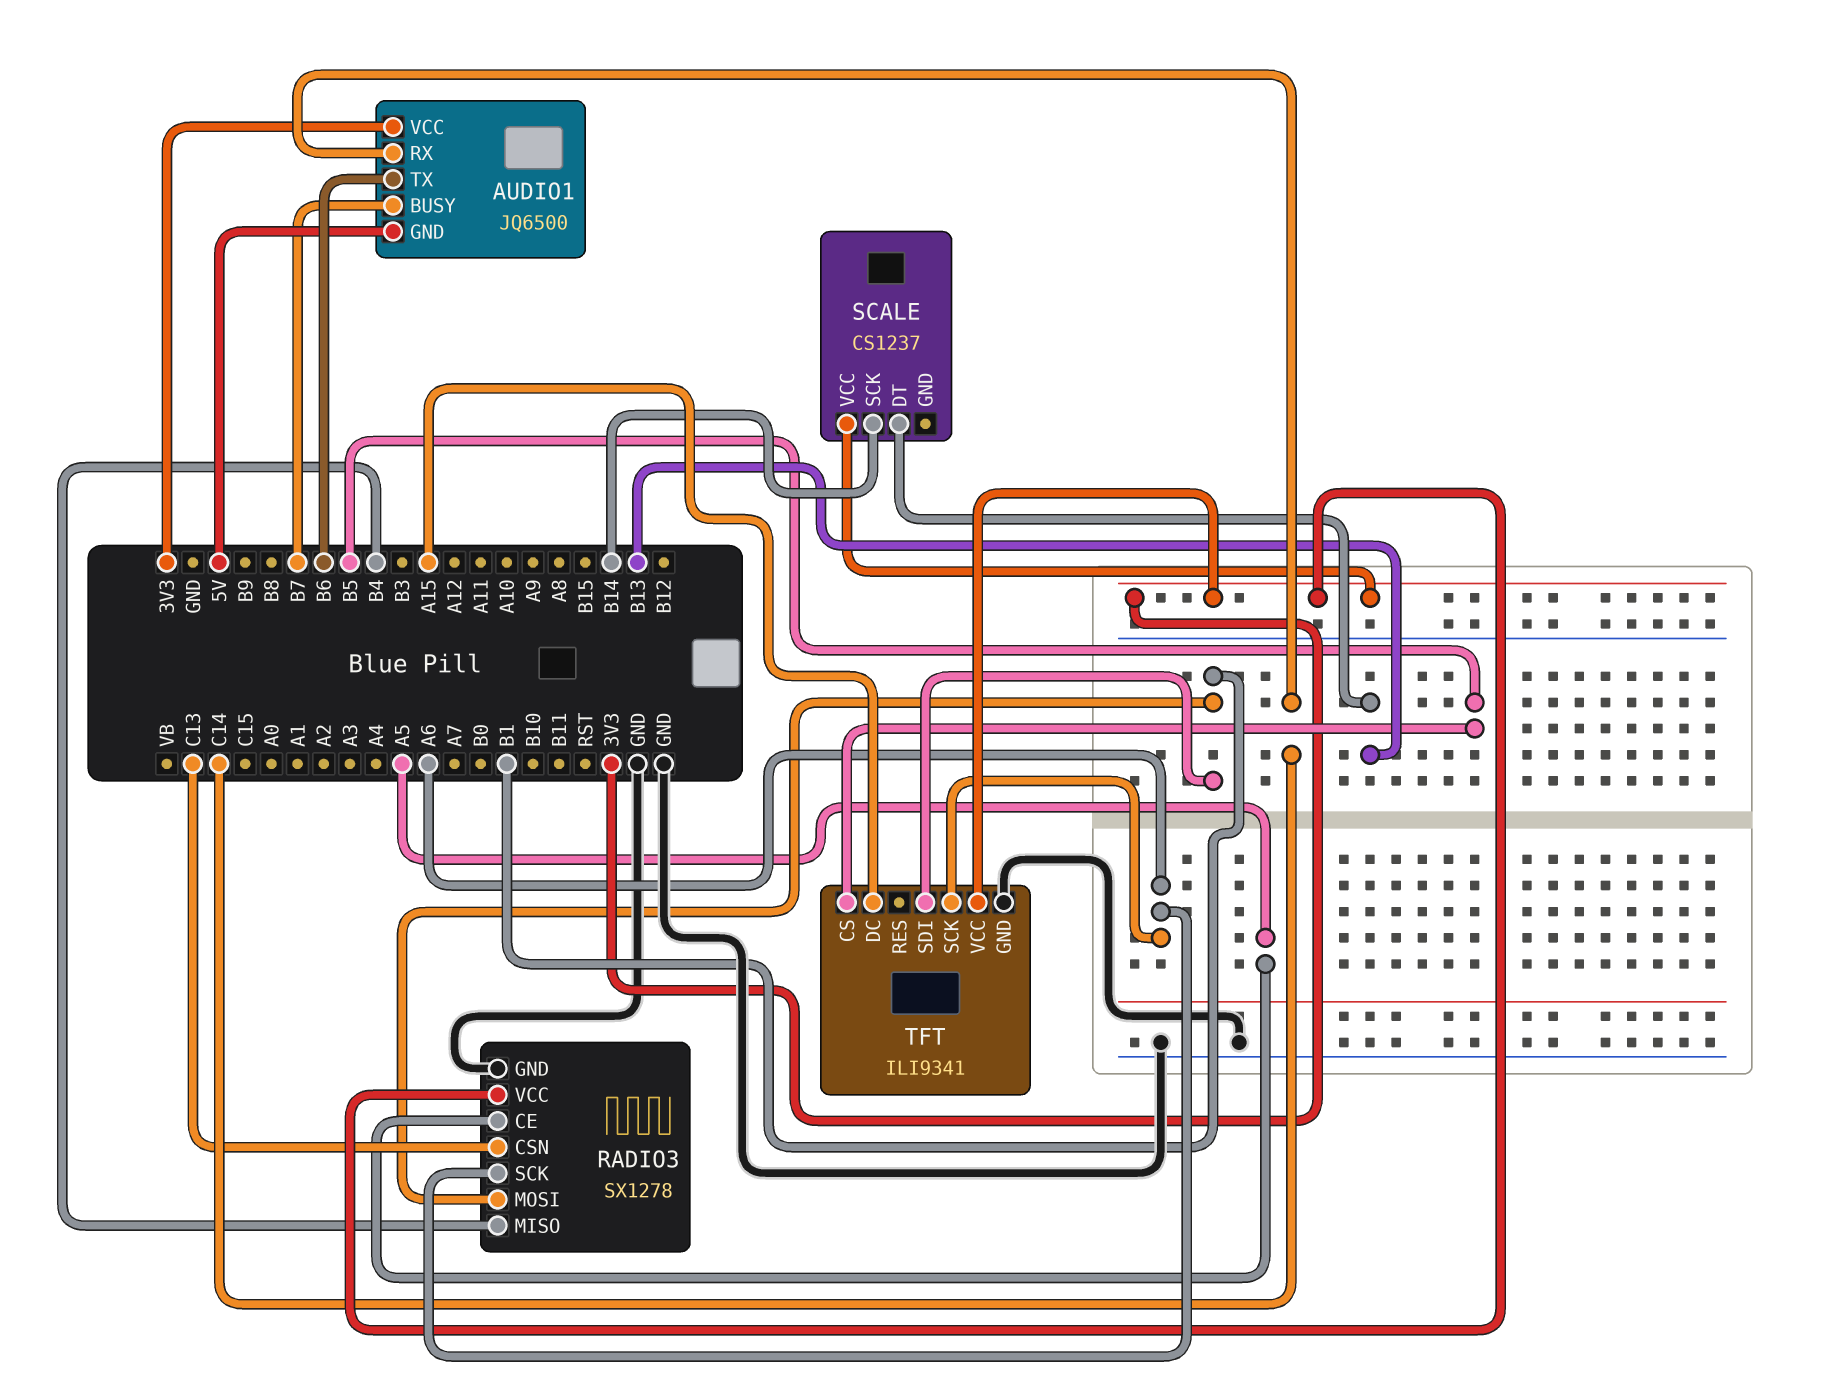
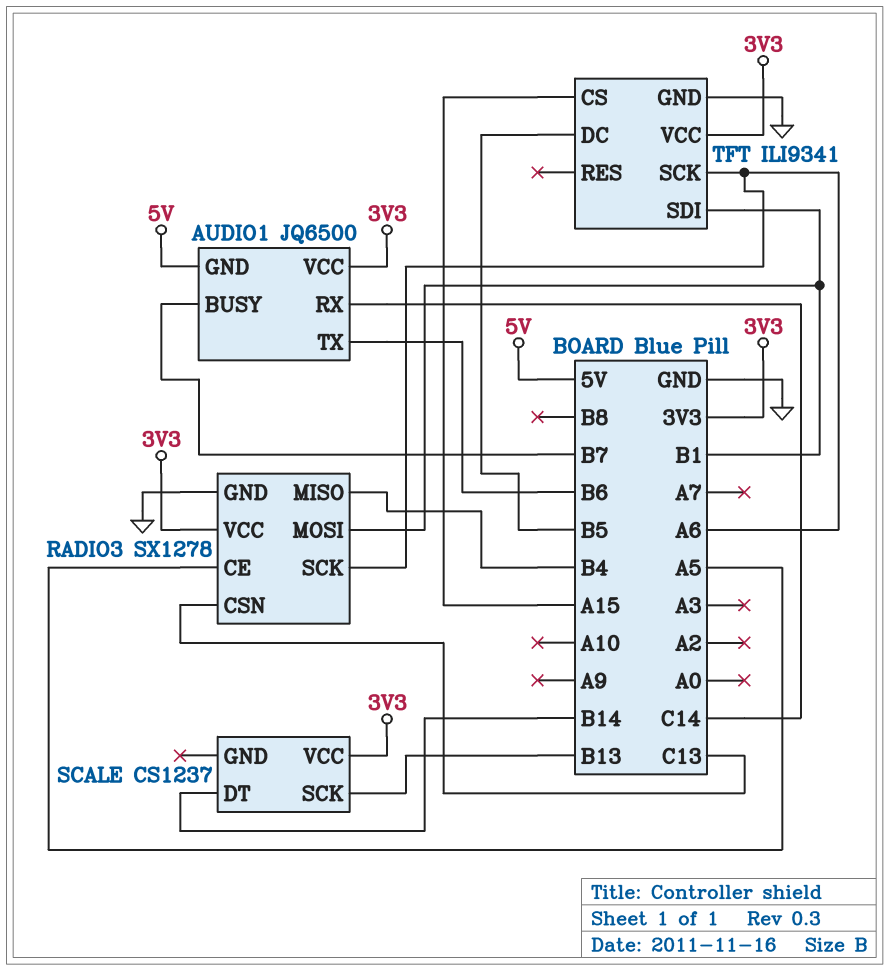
SCALE pin DT: B13 -> B14
SCALE pin SCK: B14 -> B13
TFT pin CS: B5 -> A15
TFT pin DC: A15 -> B5

